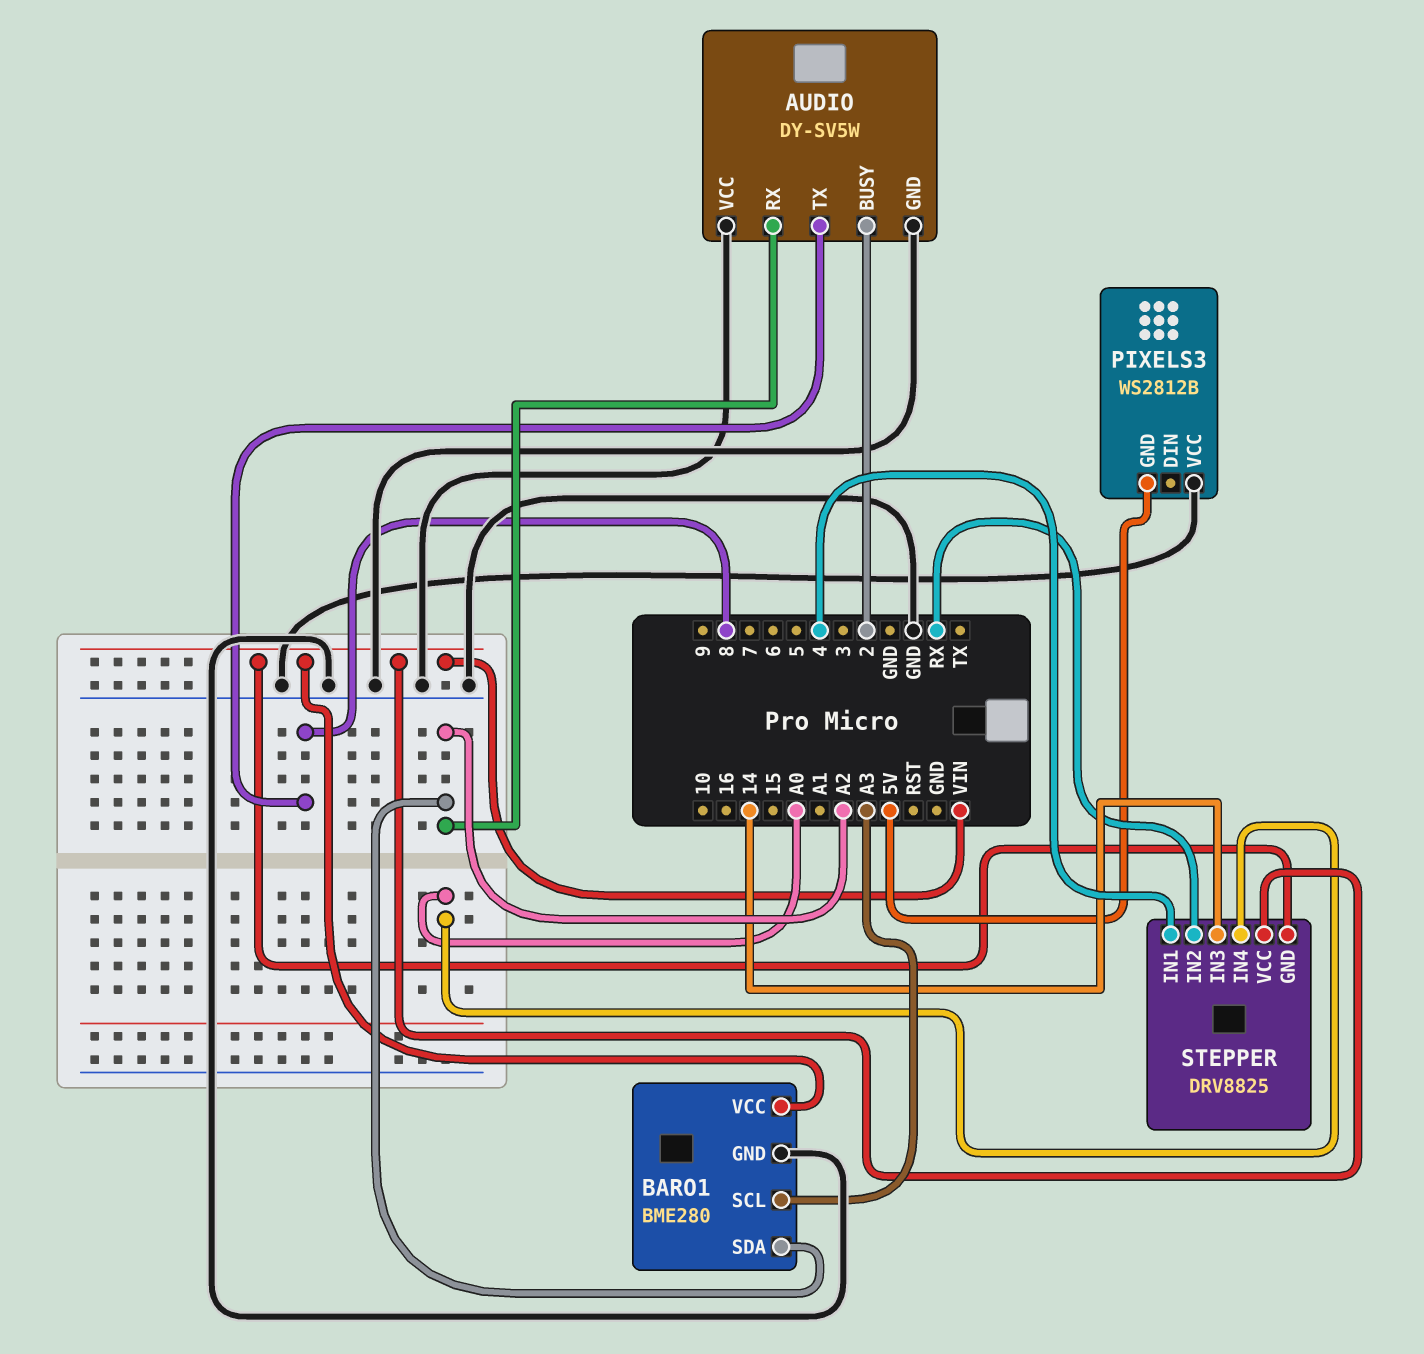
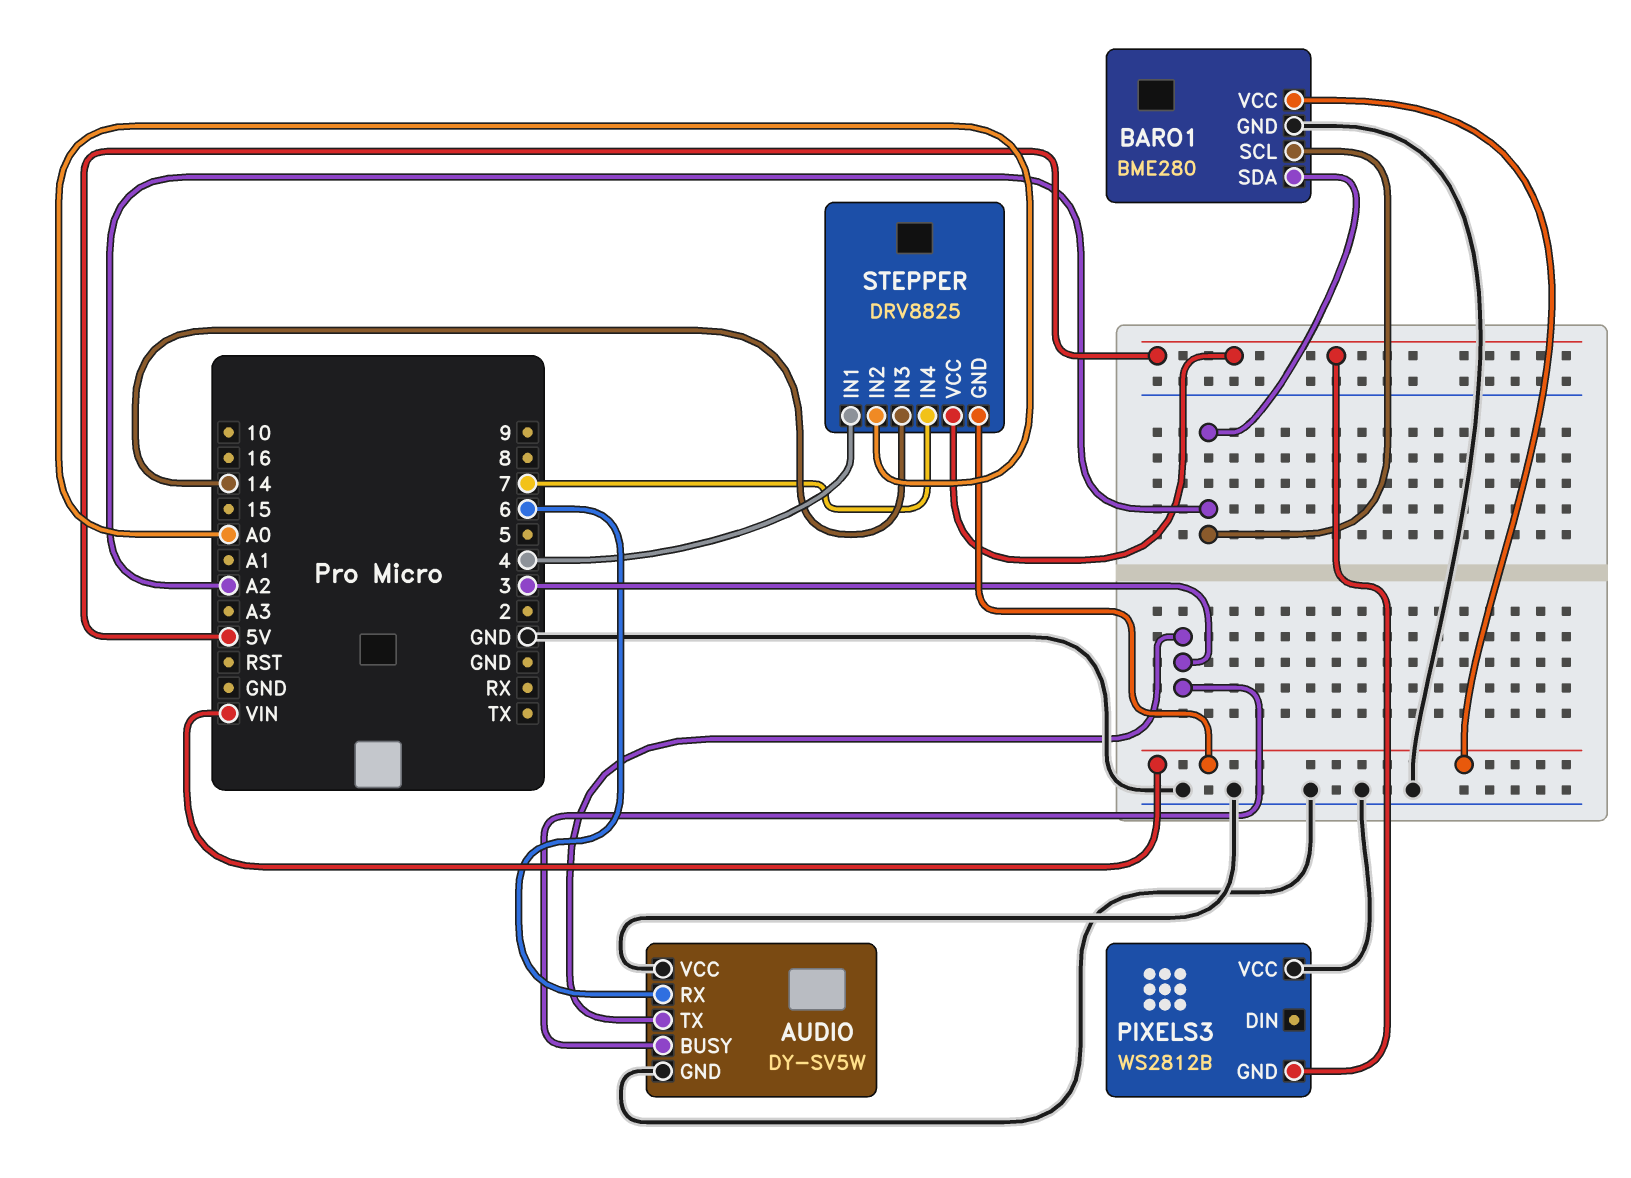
AUDIO pin BUSY: 2 -> 3
AUDIO pin RX: A2 -> 6
AUDIO pin TX: 8 -> 3
BARO1 pin SCL: A3 -> A2
STEPPER pin IN2: RX -> A0
STEPPER pin IN4: A0 -> 7
STEPPER pin VCC: VIN -> 5V

